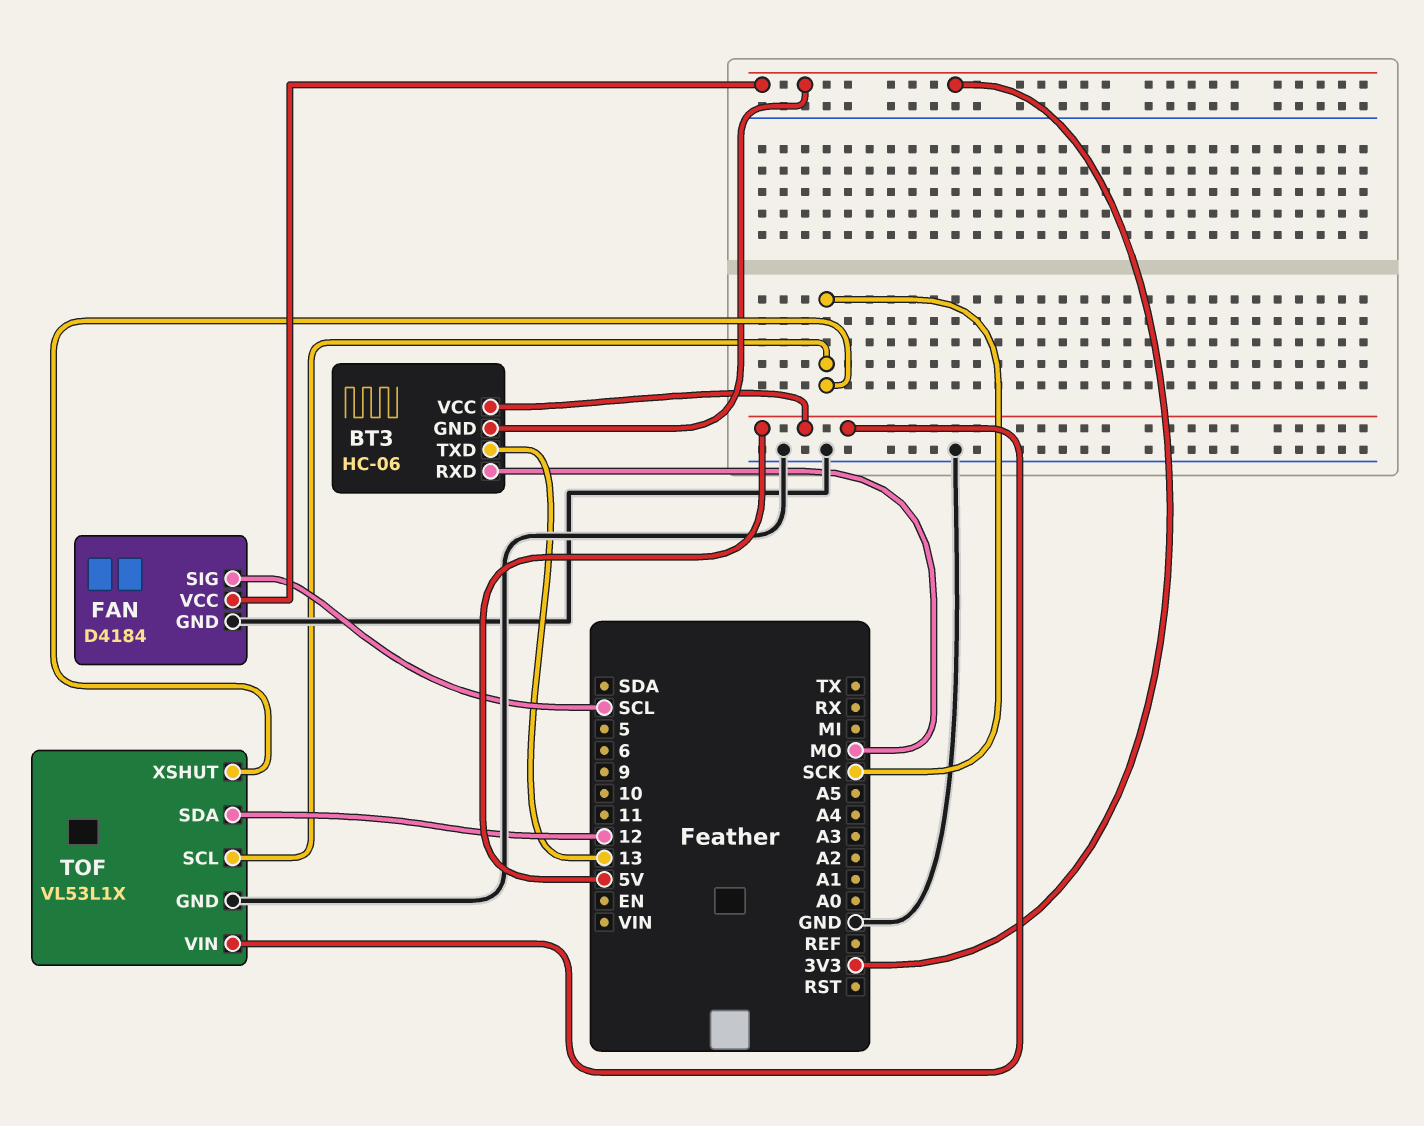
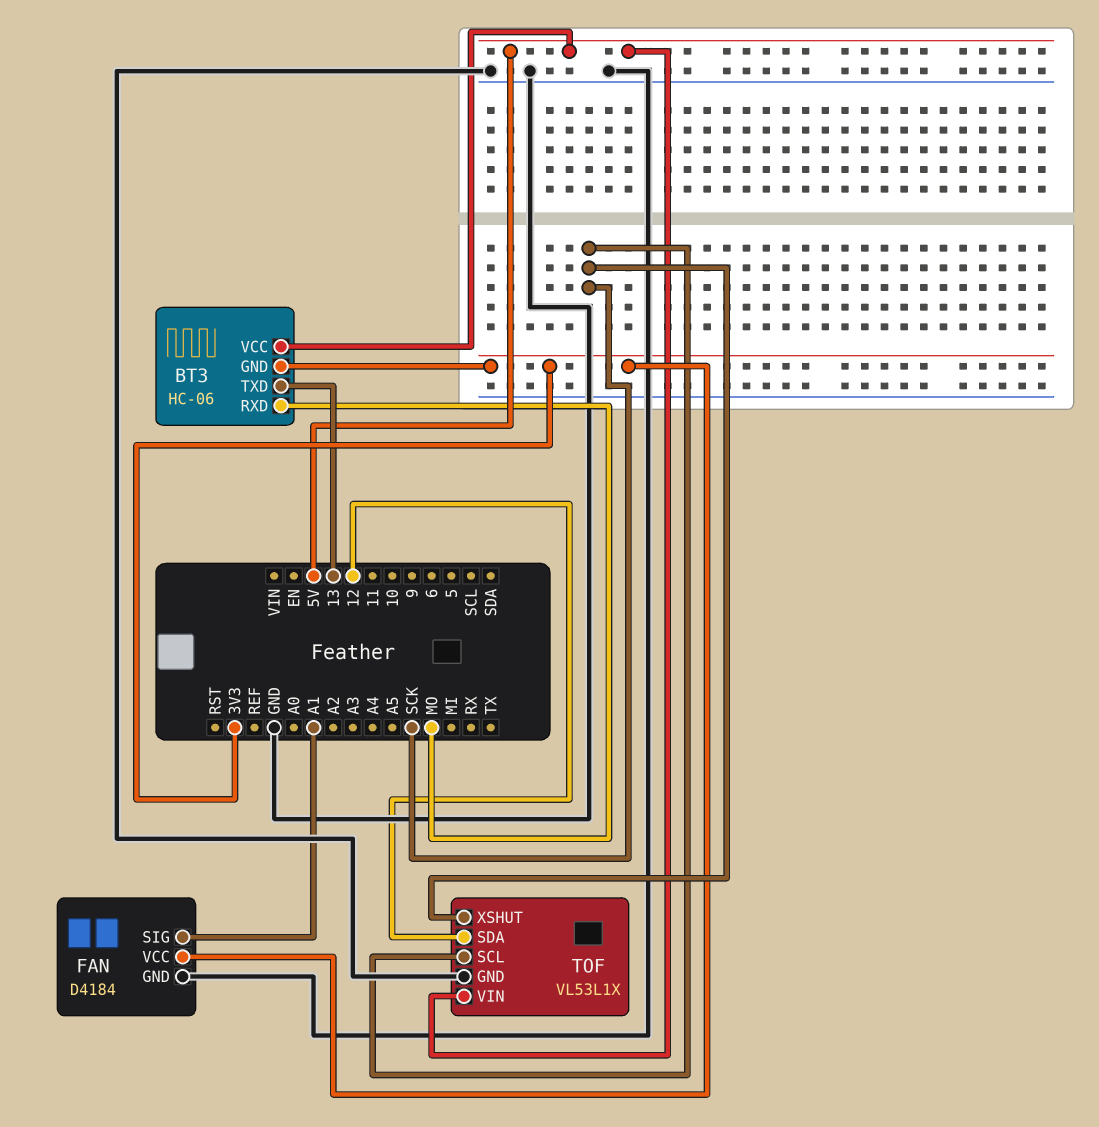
FAN pin SIG: SCL -> A1

